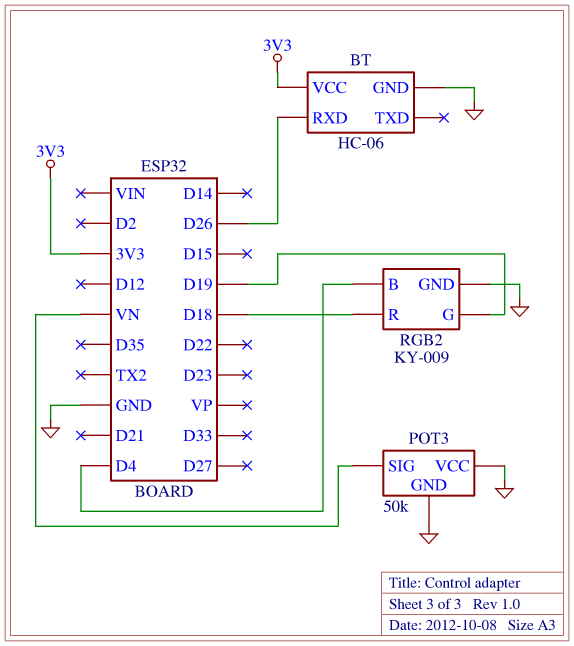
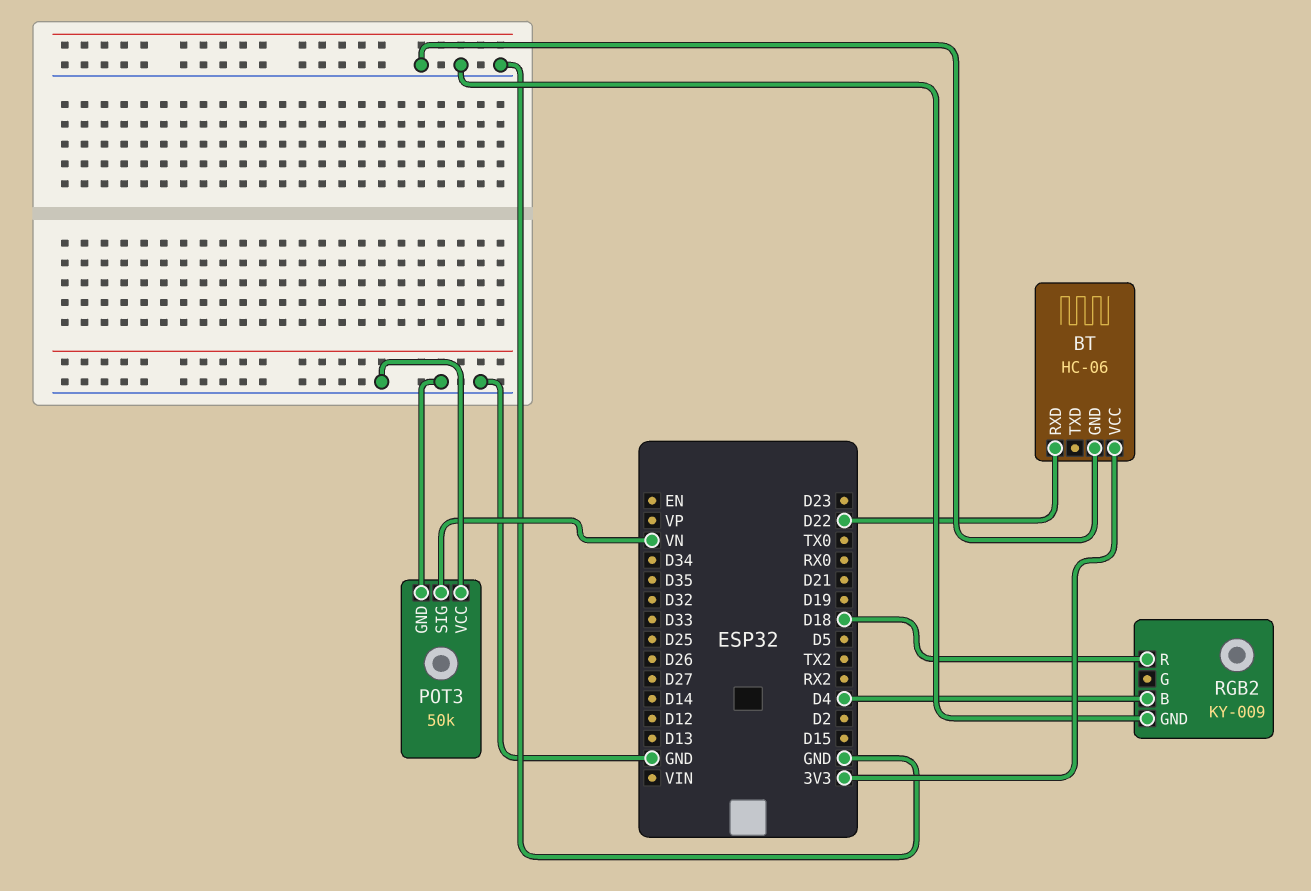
BT pin RXD: D26 -> D22
RGB2 pin G: D19 -> none

